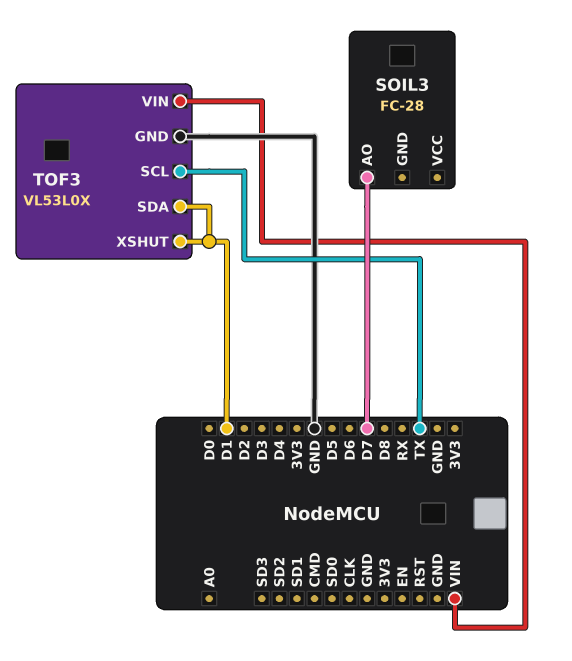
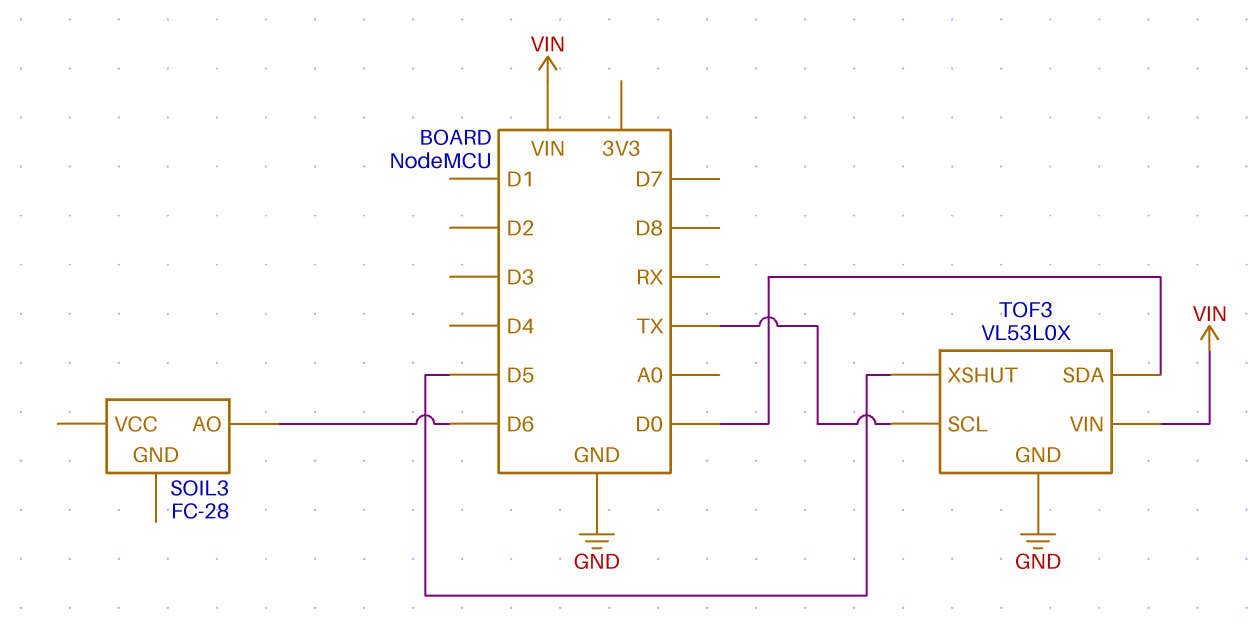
SOIL3 pin AO: D7 -> D6
TOF3 pin SDA: D1 -> D0
TOF3 pin XSHUT: D1 -> D5

